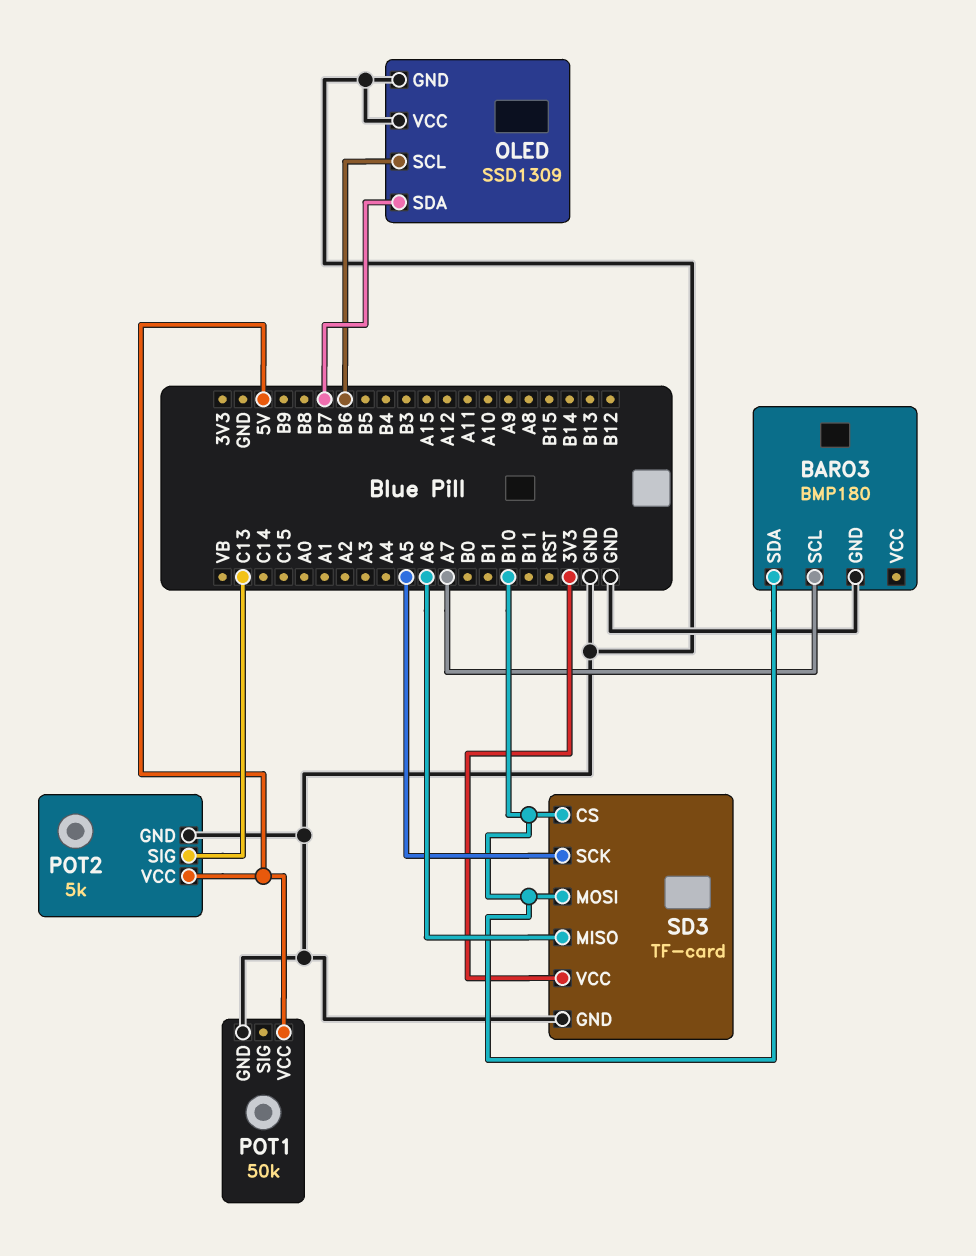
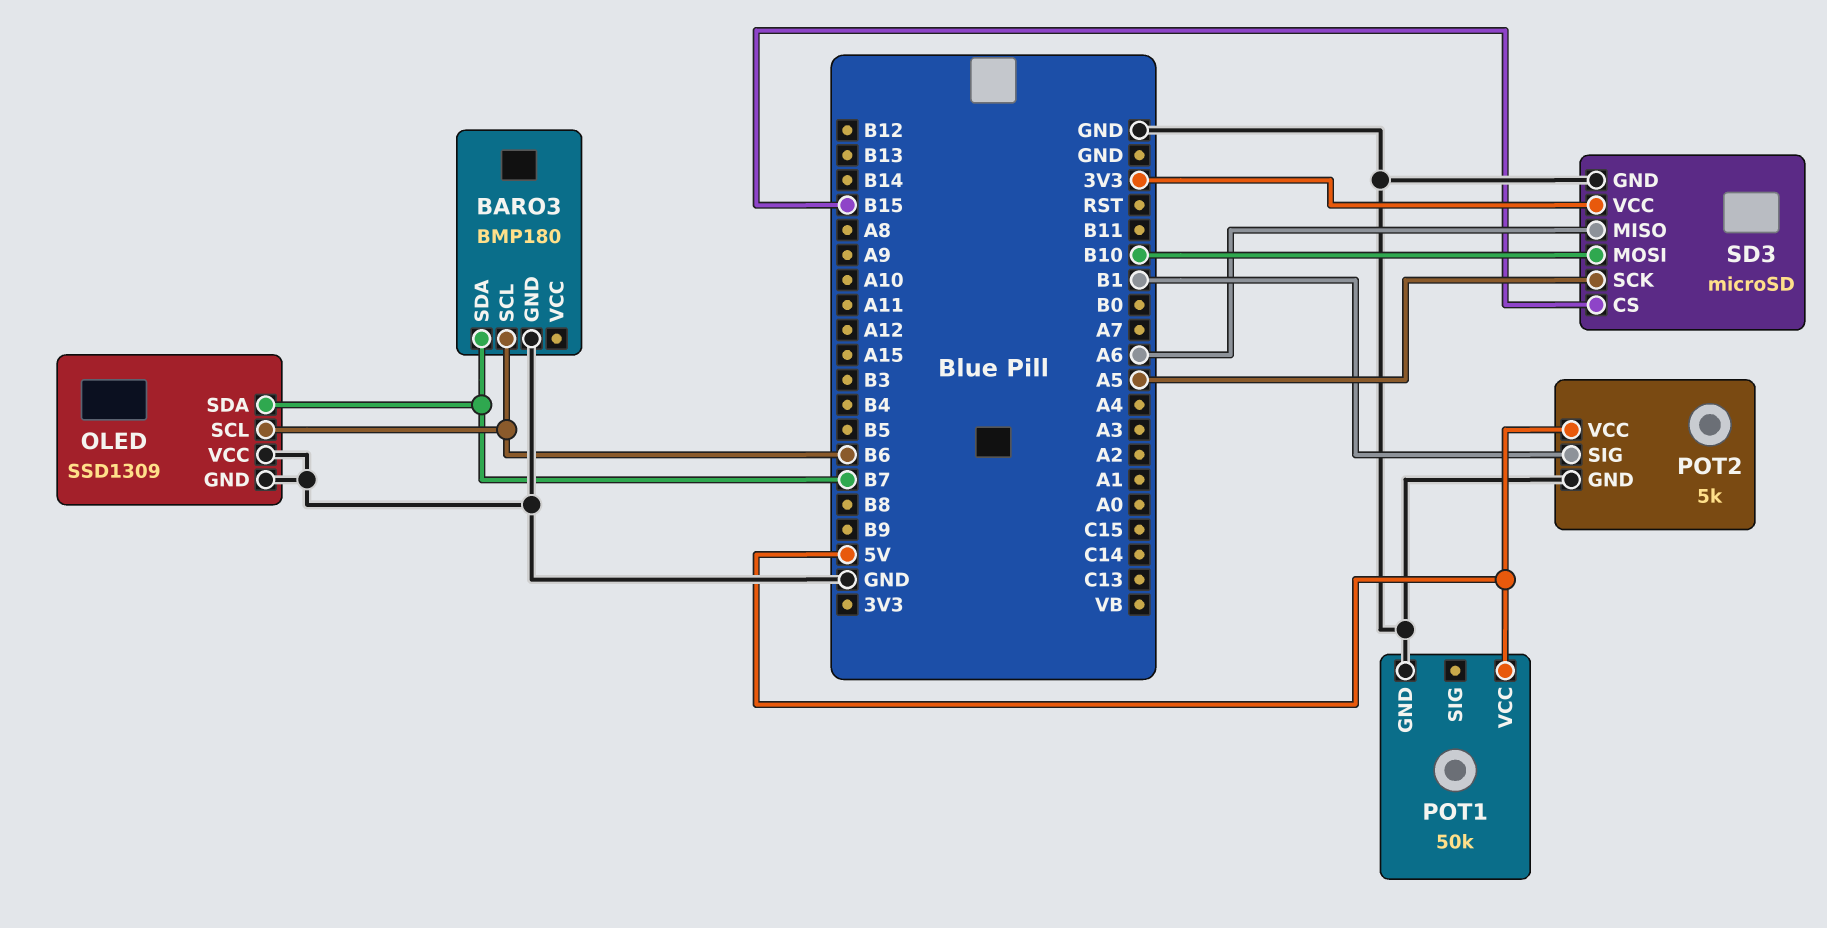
BARO3 pin SCL: A7 -> B6
BARO3 pin SDA: B10 -> B7
POT2 pin SIG: C13 -> B1
SD3: TF-card -> microSD
SD3 pin CS: B10 -> B15

